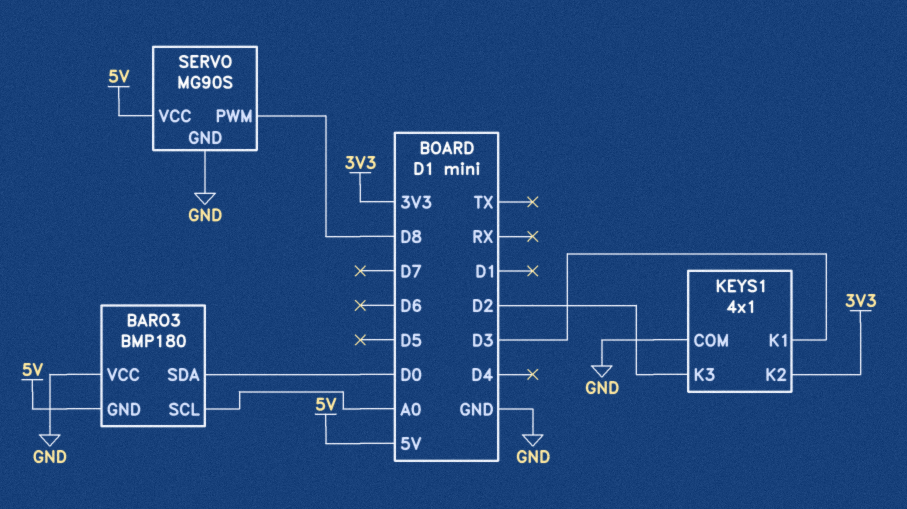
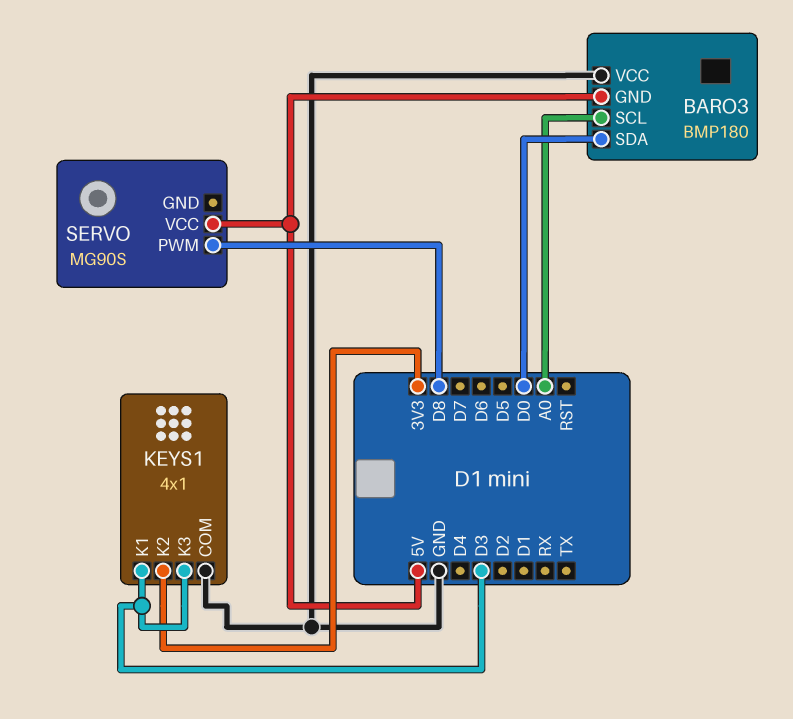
KEYS1 pin K3: D2 -> D3
SERVO pin GND: GND -> none

